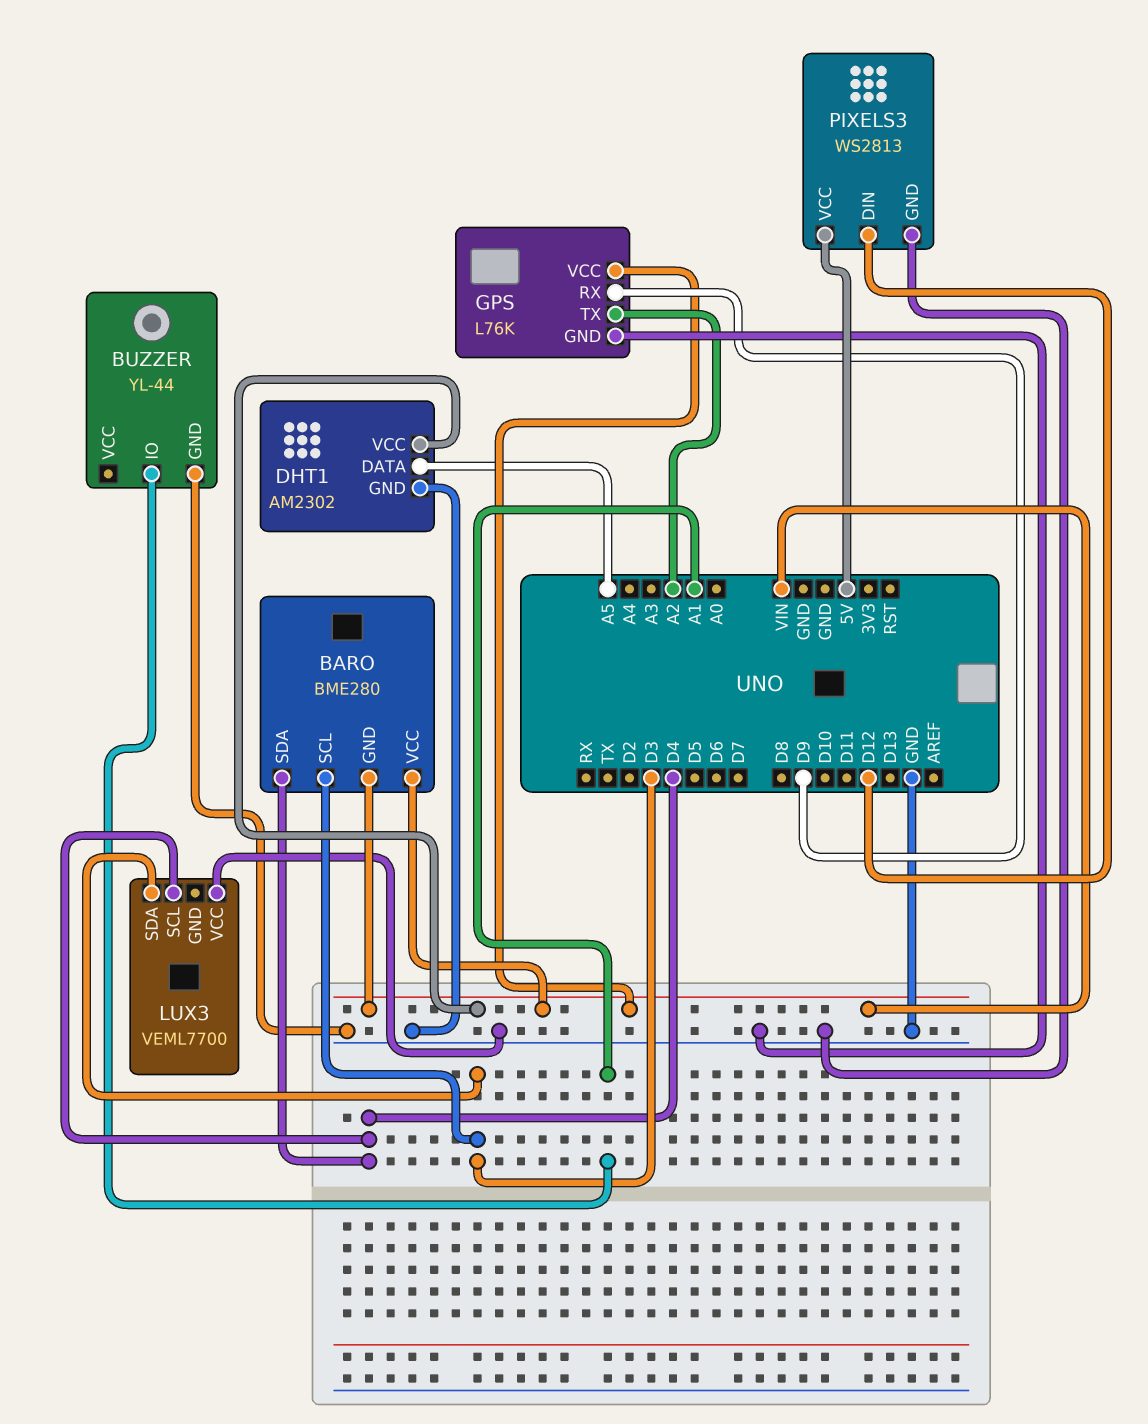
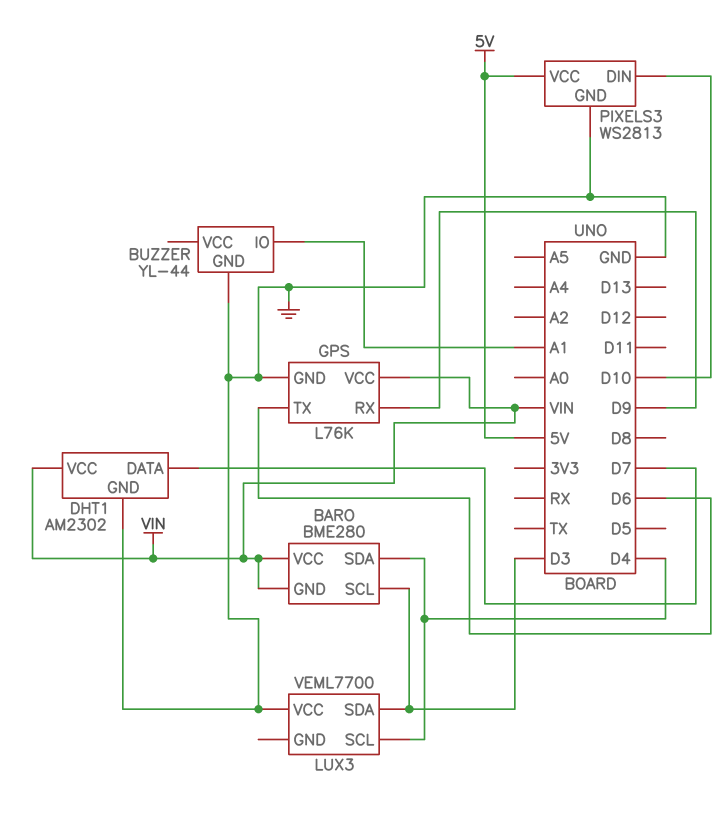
DHT1 pin DATA: A5 -> D7
GPS pin TX: A2 -> D6
PIXELS3 pin DIN: D12 -> D10

